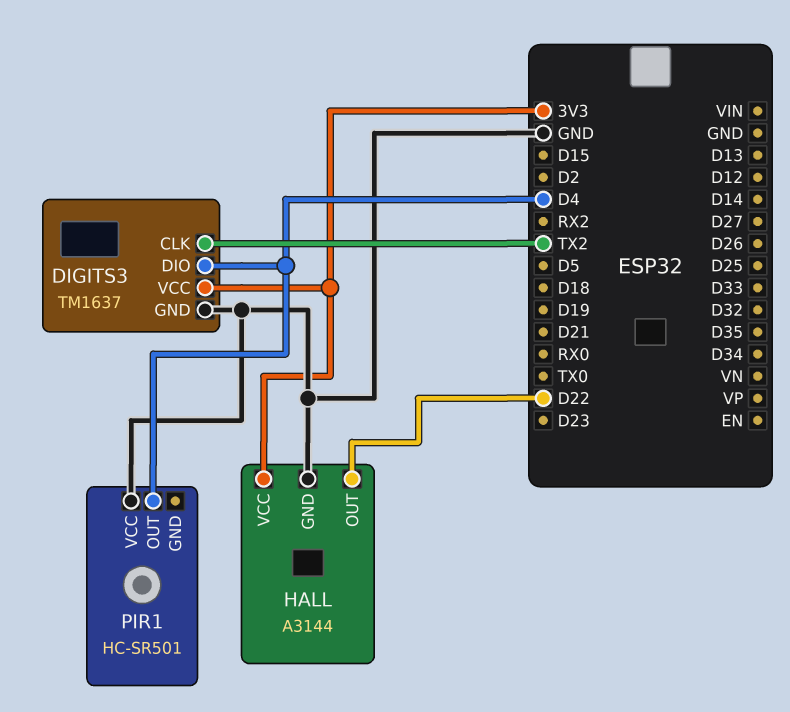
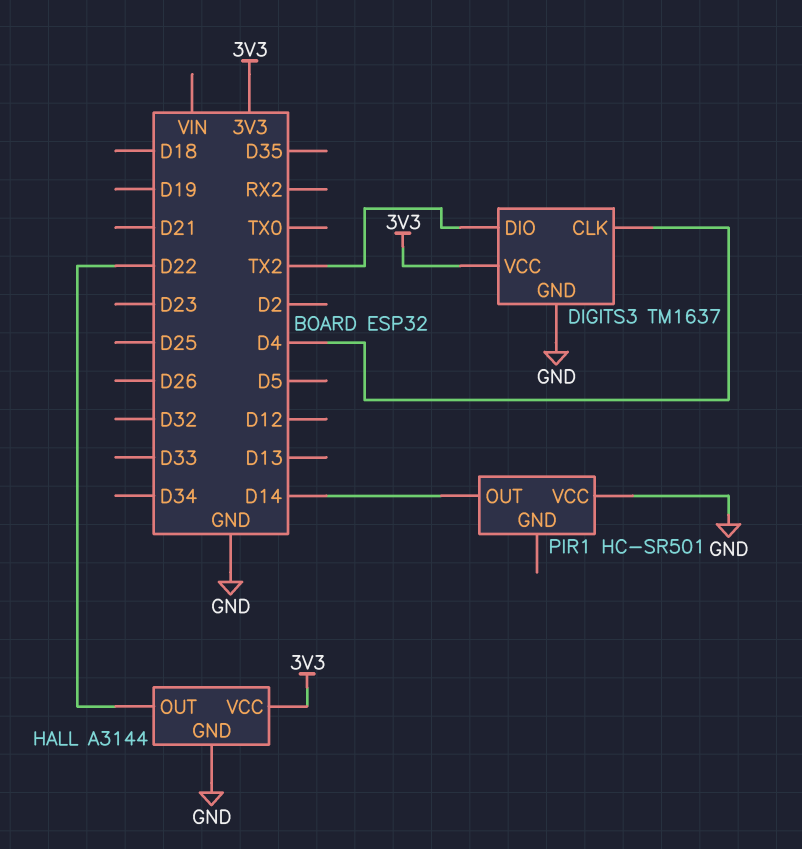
DIGITS3 pin CLK: TX2 -> D4
DIGITS3 pin DIO: D4 -> TX2
PIR1 pin OUT: D4 -> D14

